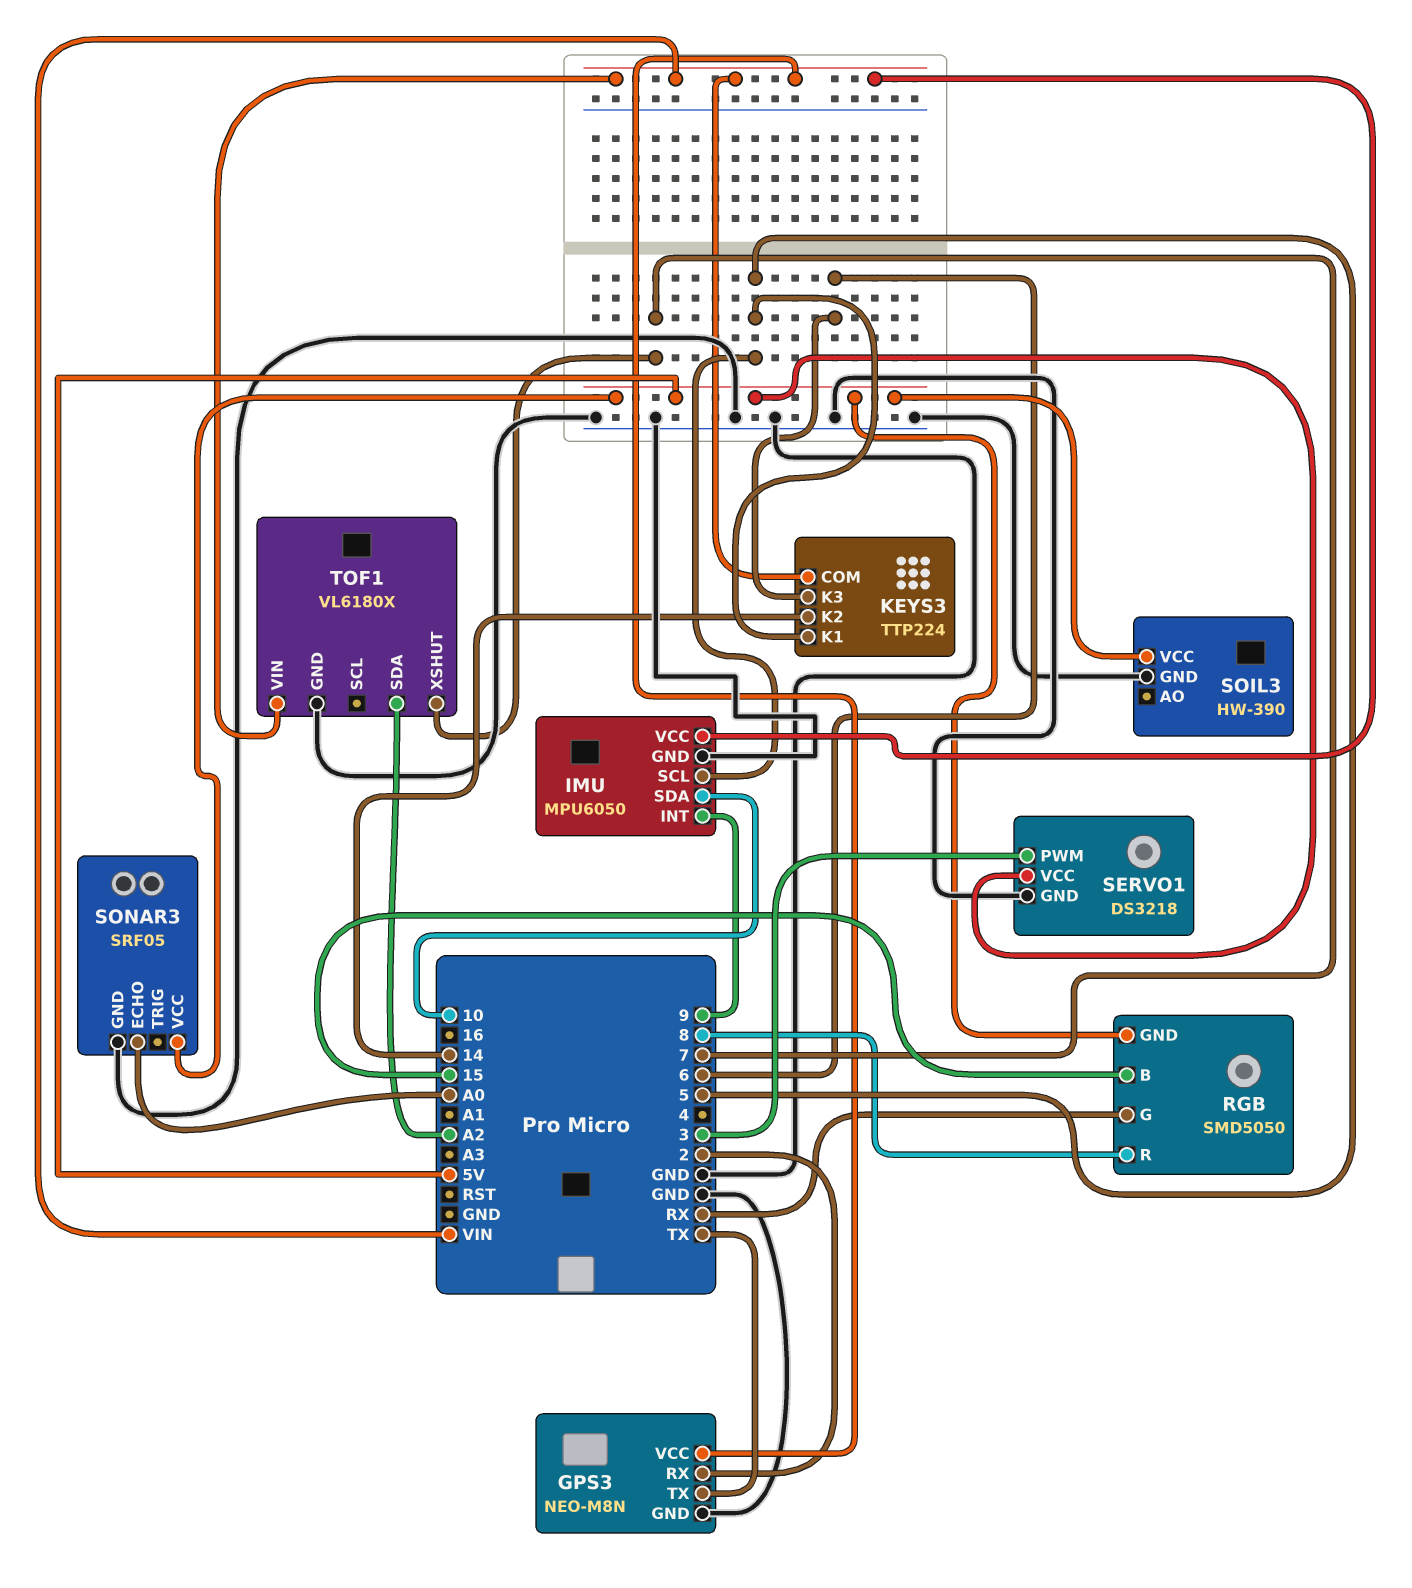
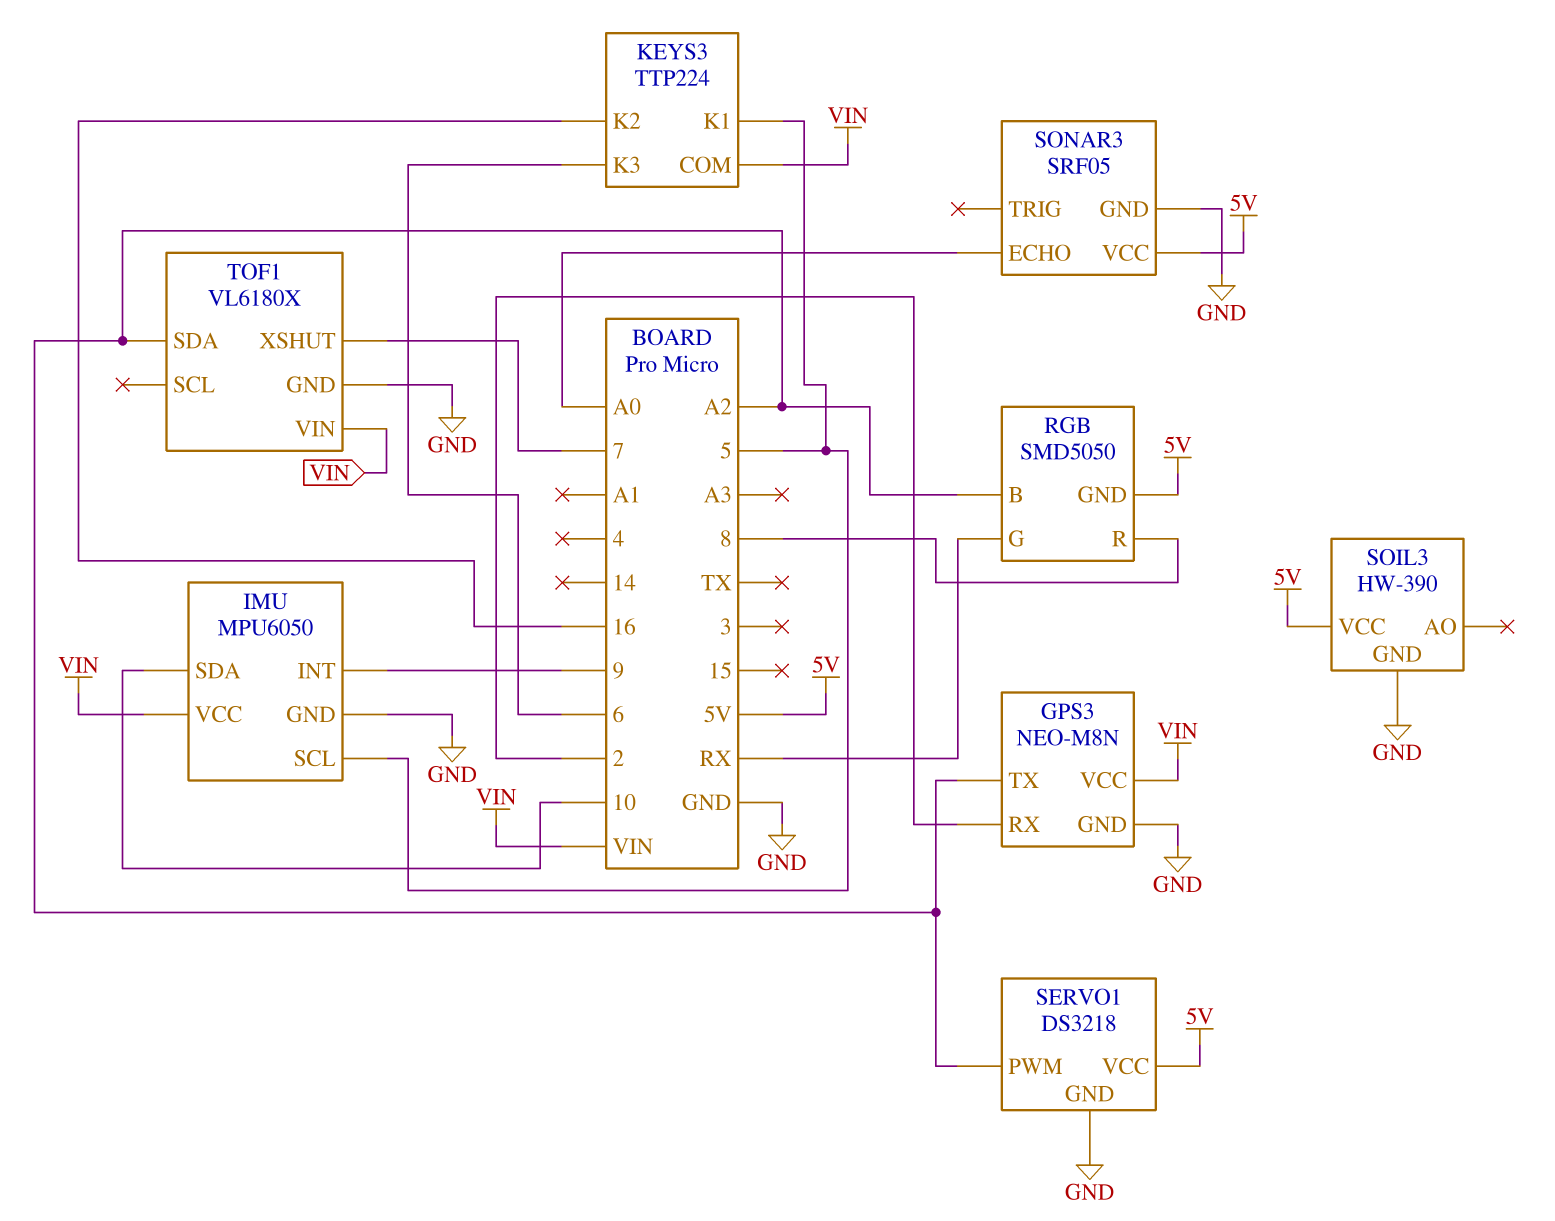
GPS3 pin TX: TX -> A2
KEYS3 pin K2: 14 -> 16
RGB pin B: 15 -> A2
SERVO1 pin PWM: 3 -> A2

